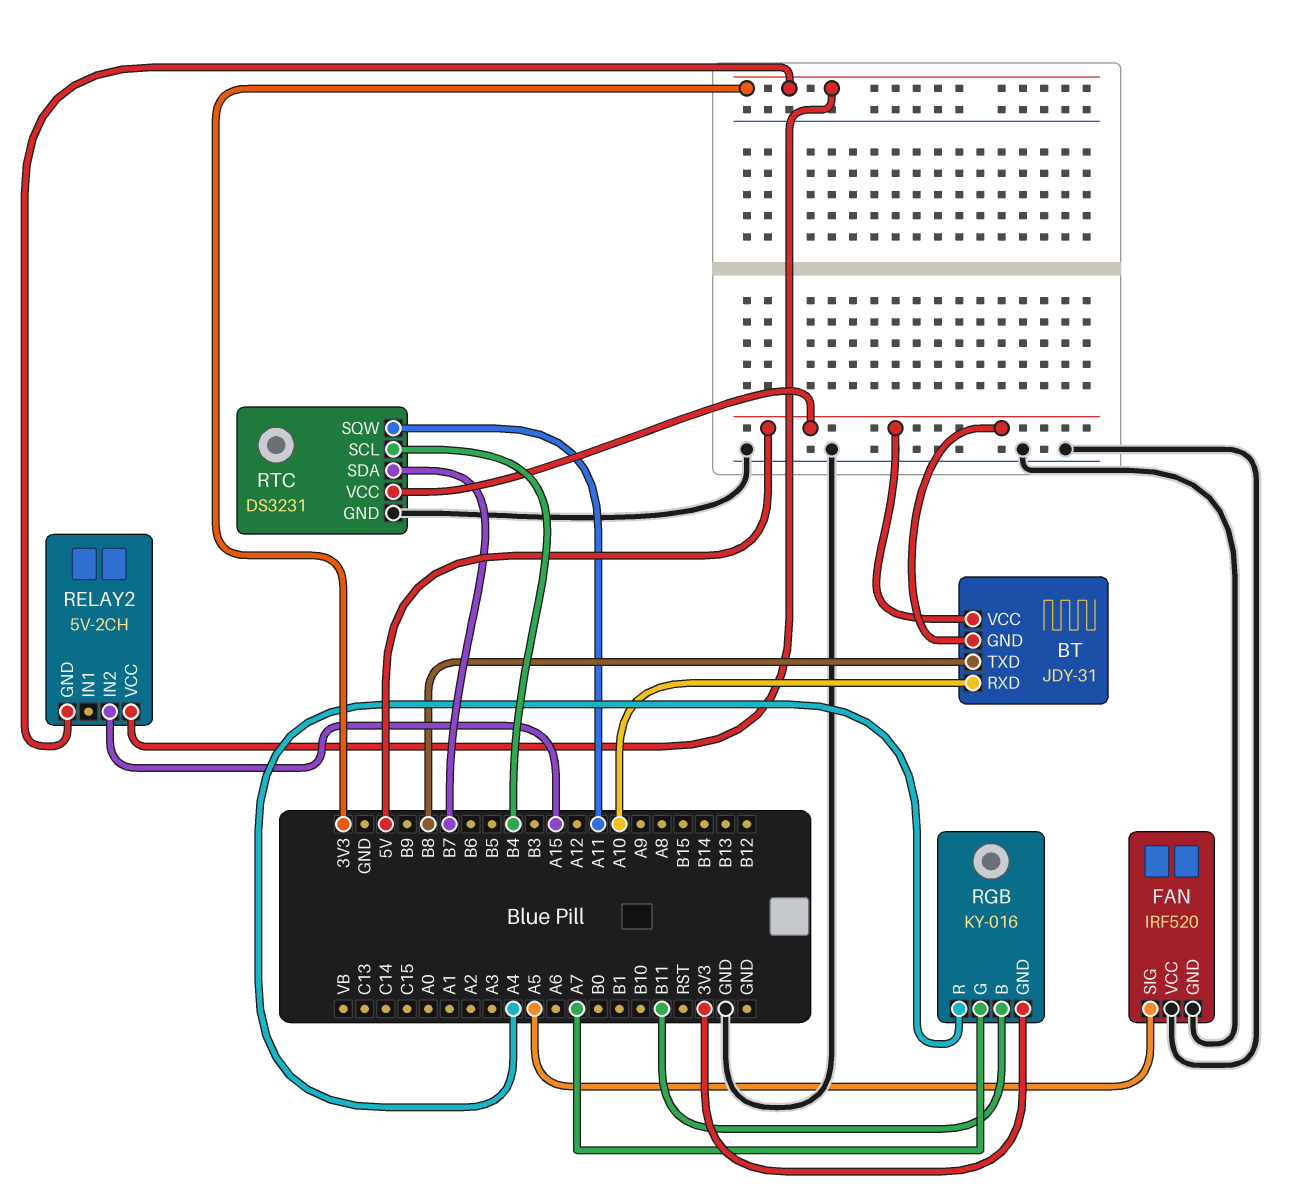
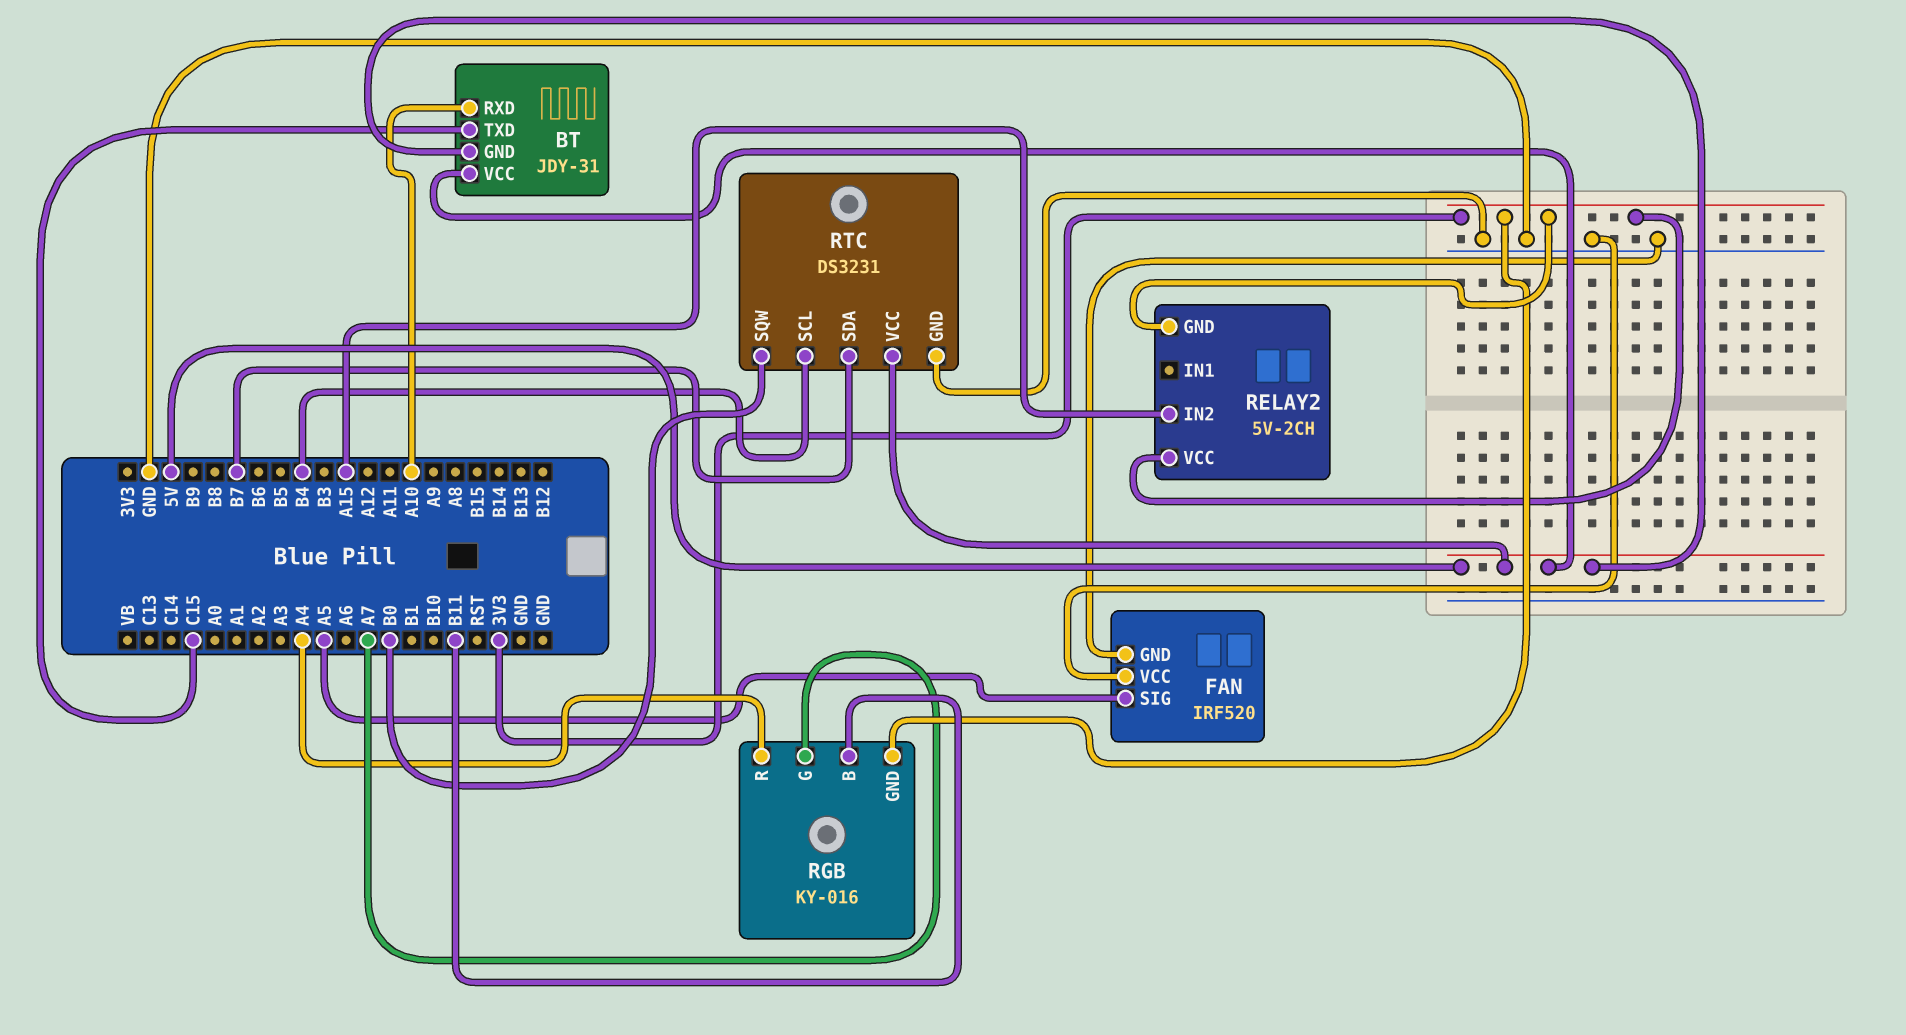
BT pin TXD: B8 -> C15
RTC pin SQW: A11 -> B0

